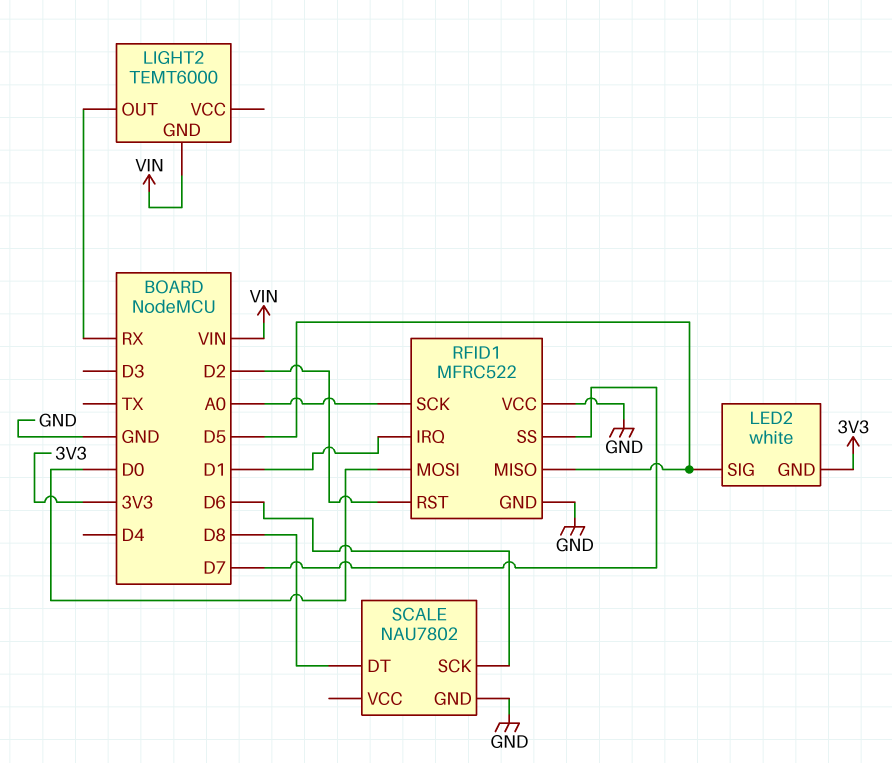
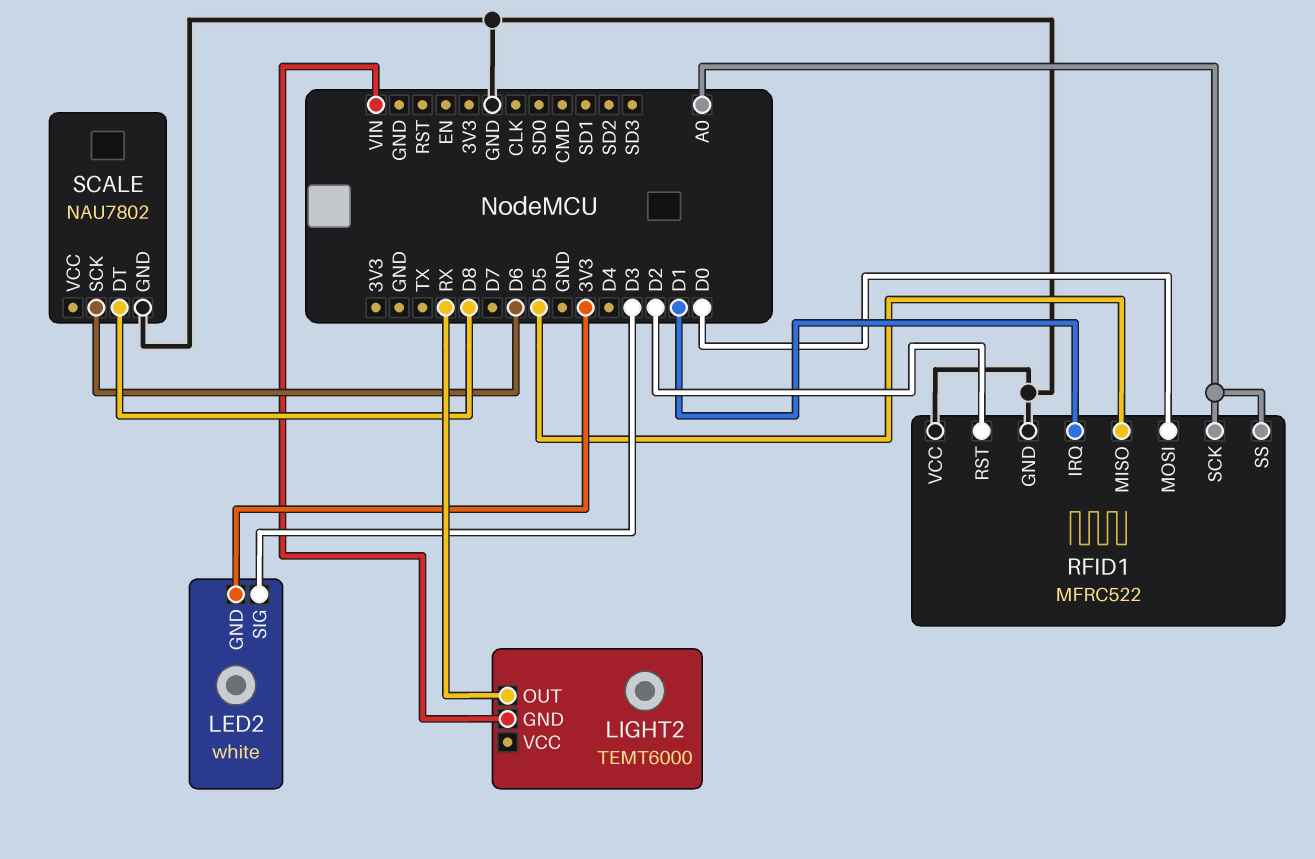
LED2 pin SIG: D5 -> D3
RFID1 pin SS: D7 -> A0

